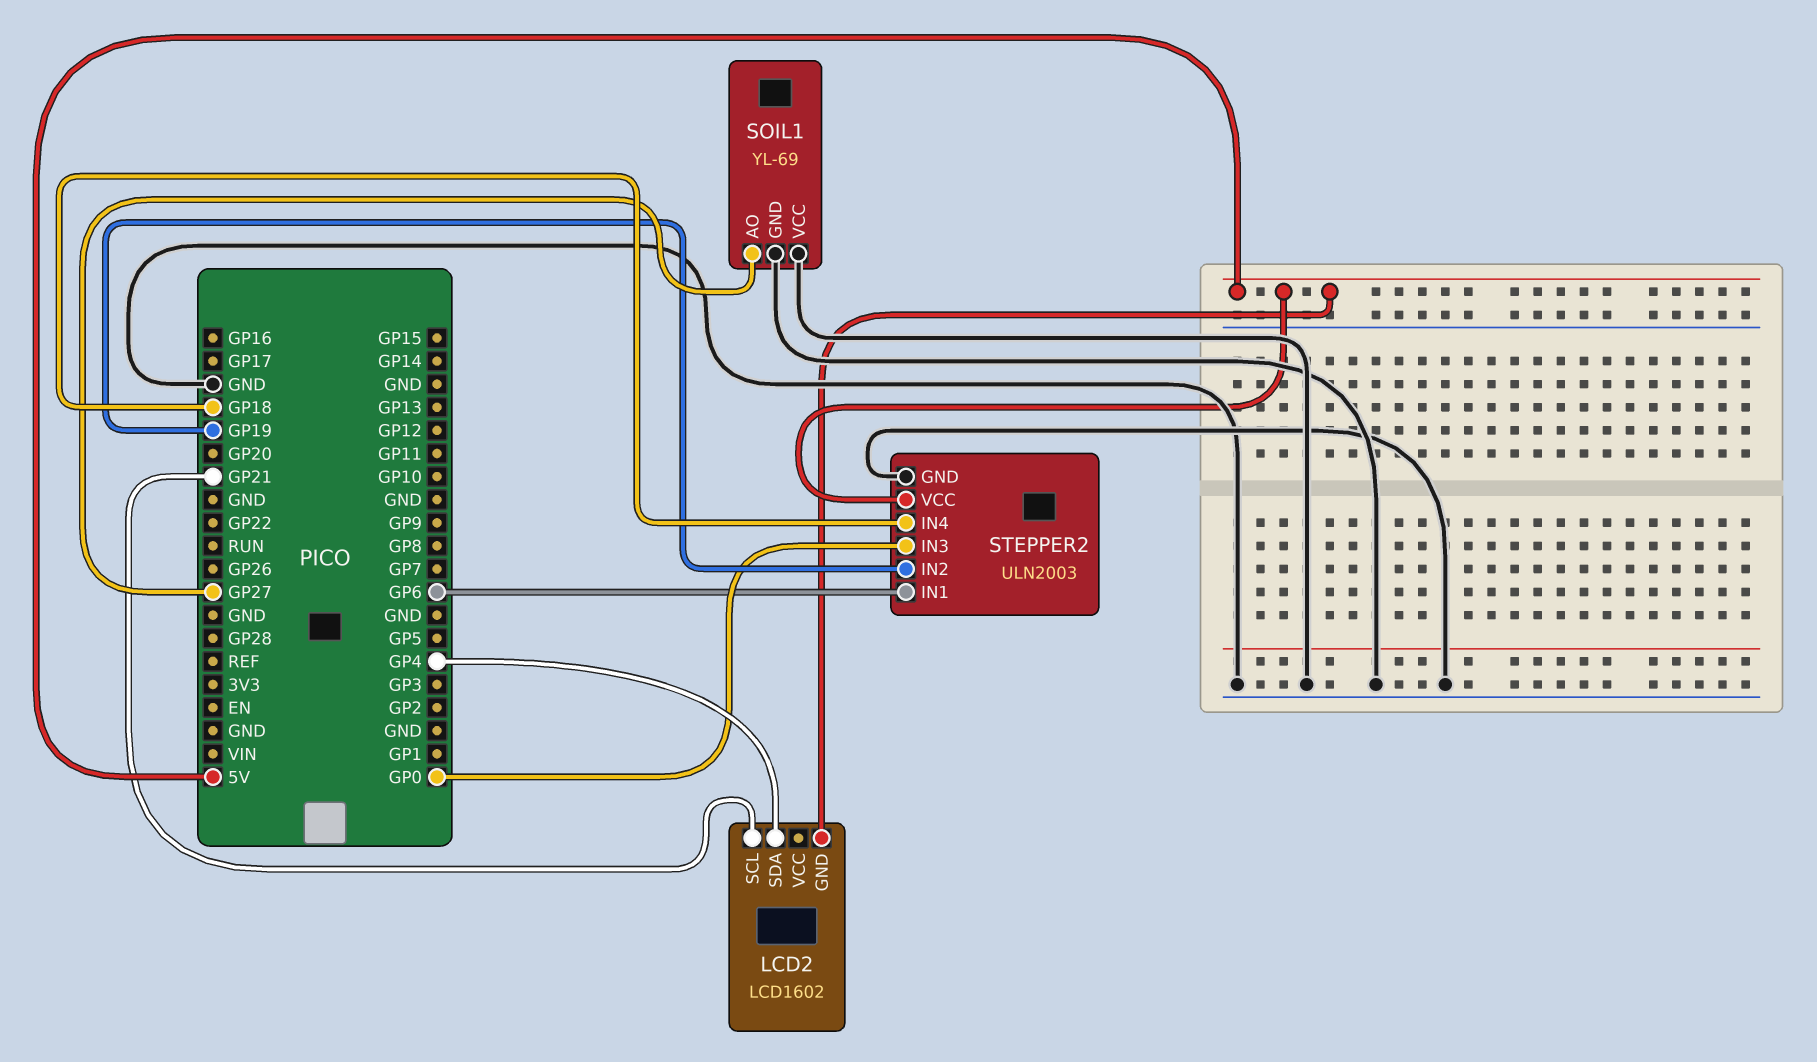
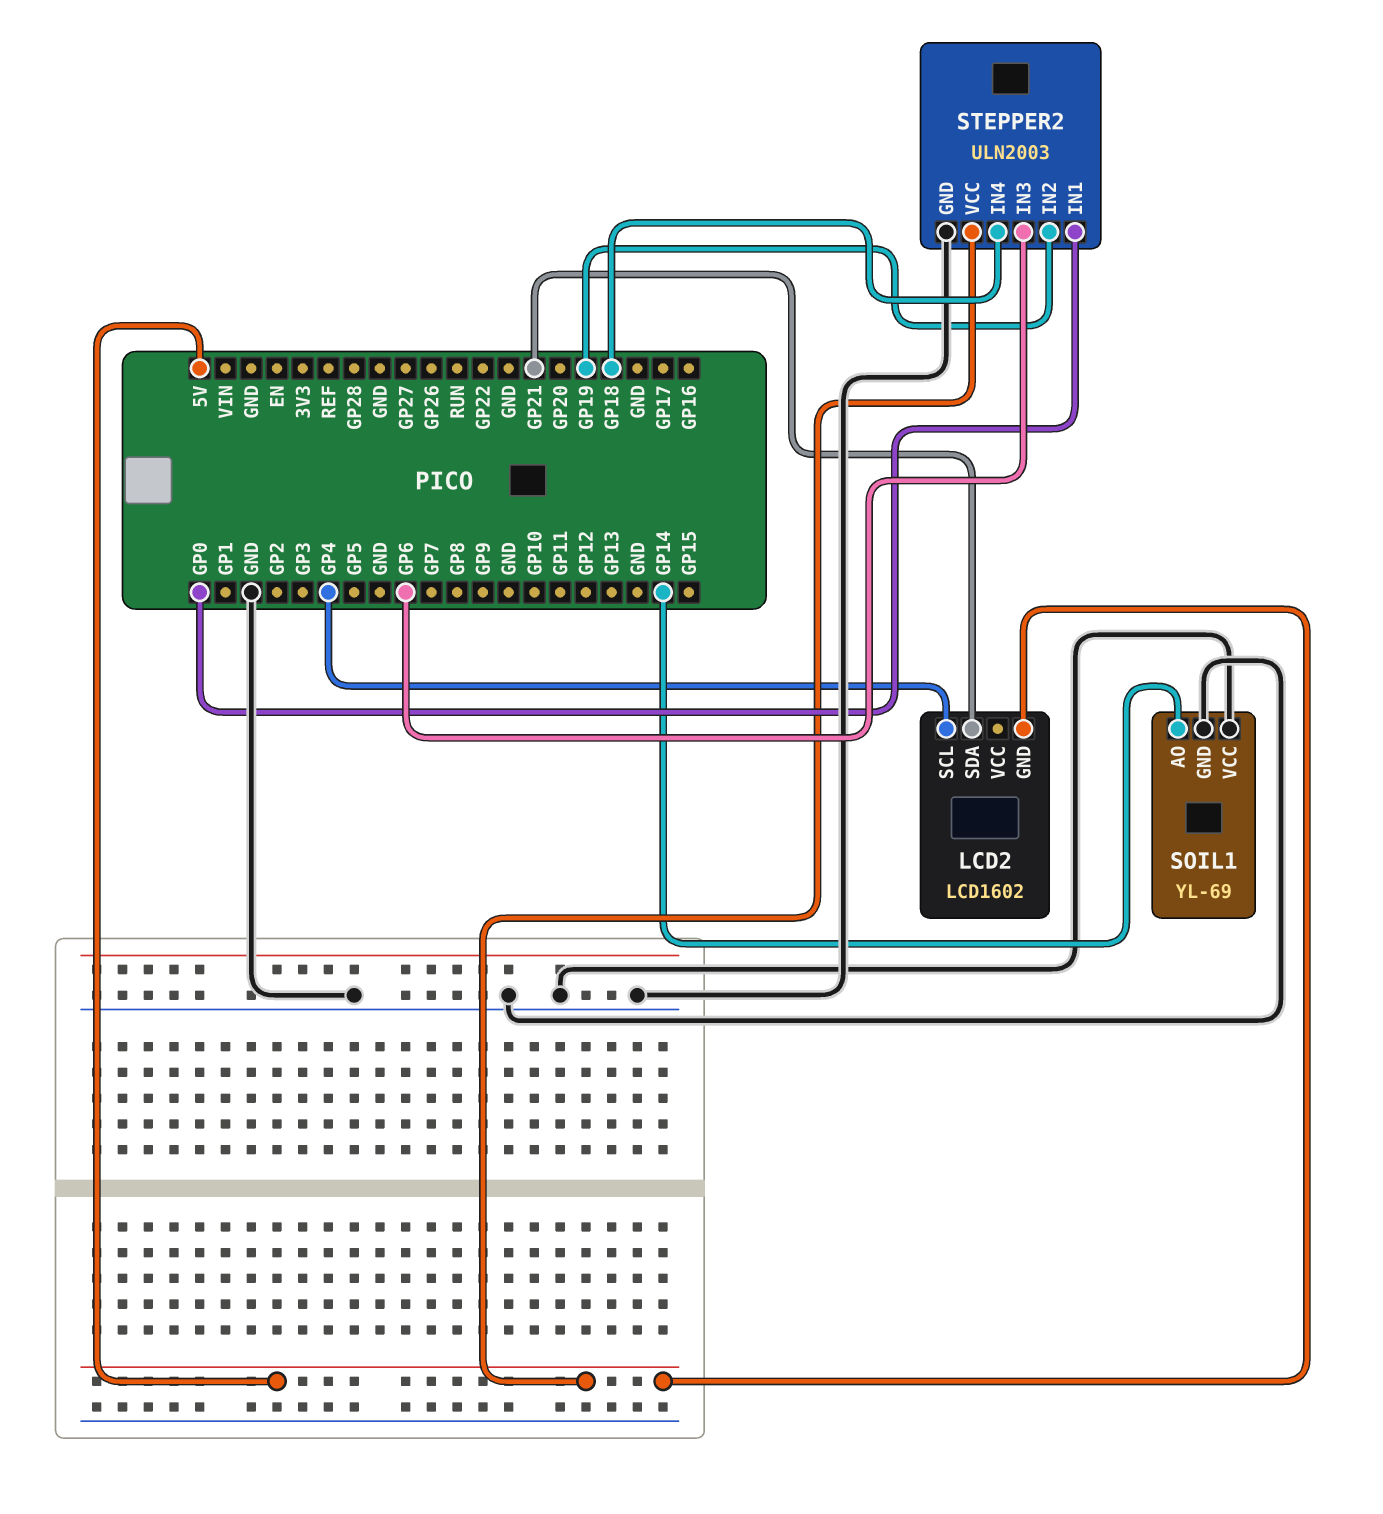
LCD2 pin SCL: GP21 -> GP4
LCD2 pin SDA: GP4 -> GP21
SOIL1 pin AO: GP27 -> GP14
STEPPER2 pin IN1: GP6 -> GP0
STEPPER2 pin IN3: GP0 -> GP6

